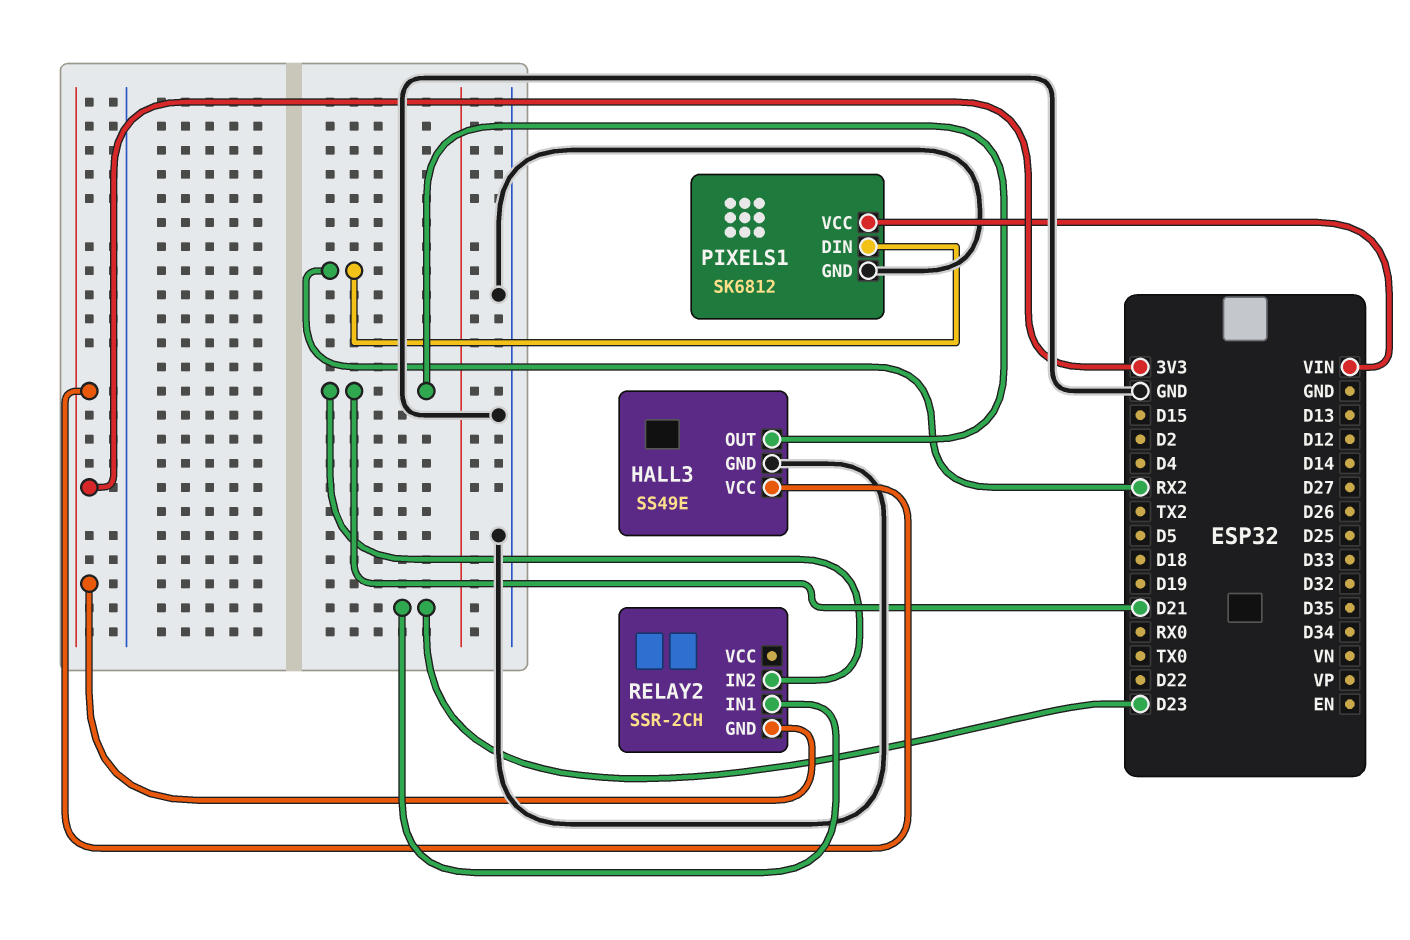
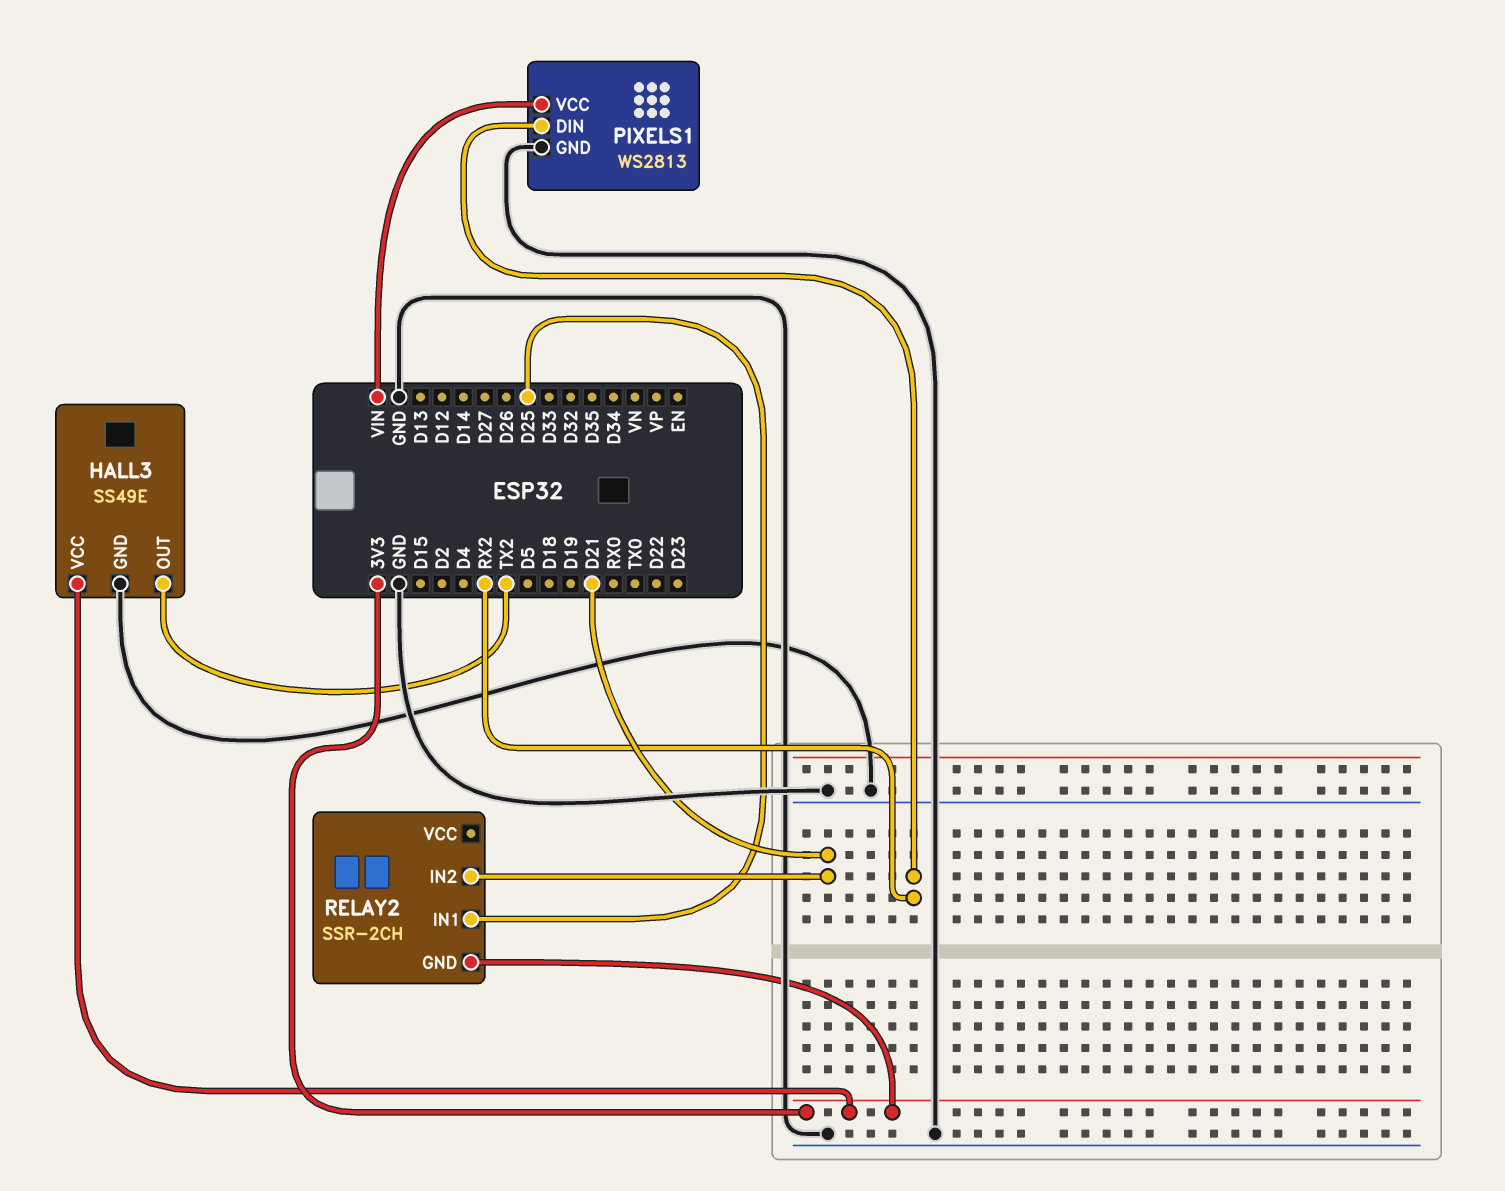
HALL3 pin OUT: D21 -> TX2
PIXELS1: SK6812 -> WS2813
RELAY2 pin IN1: D23 -> D25

